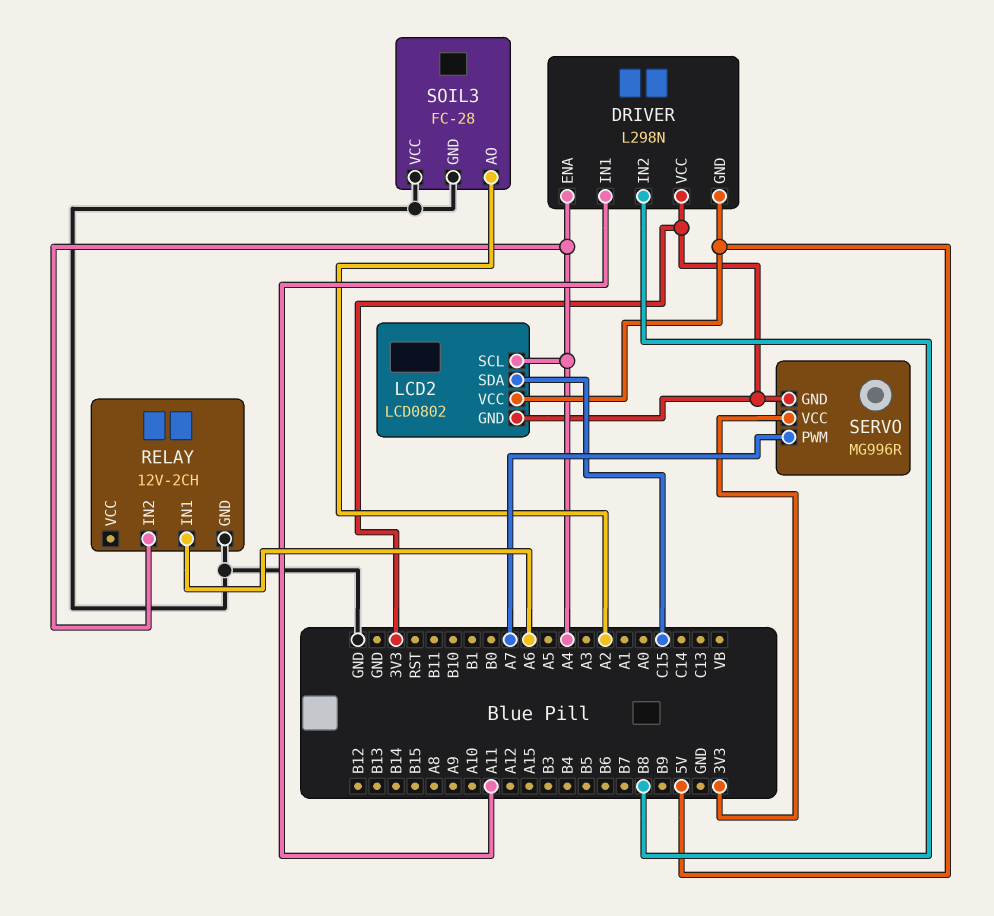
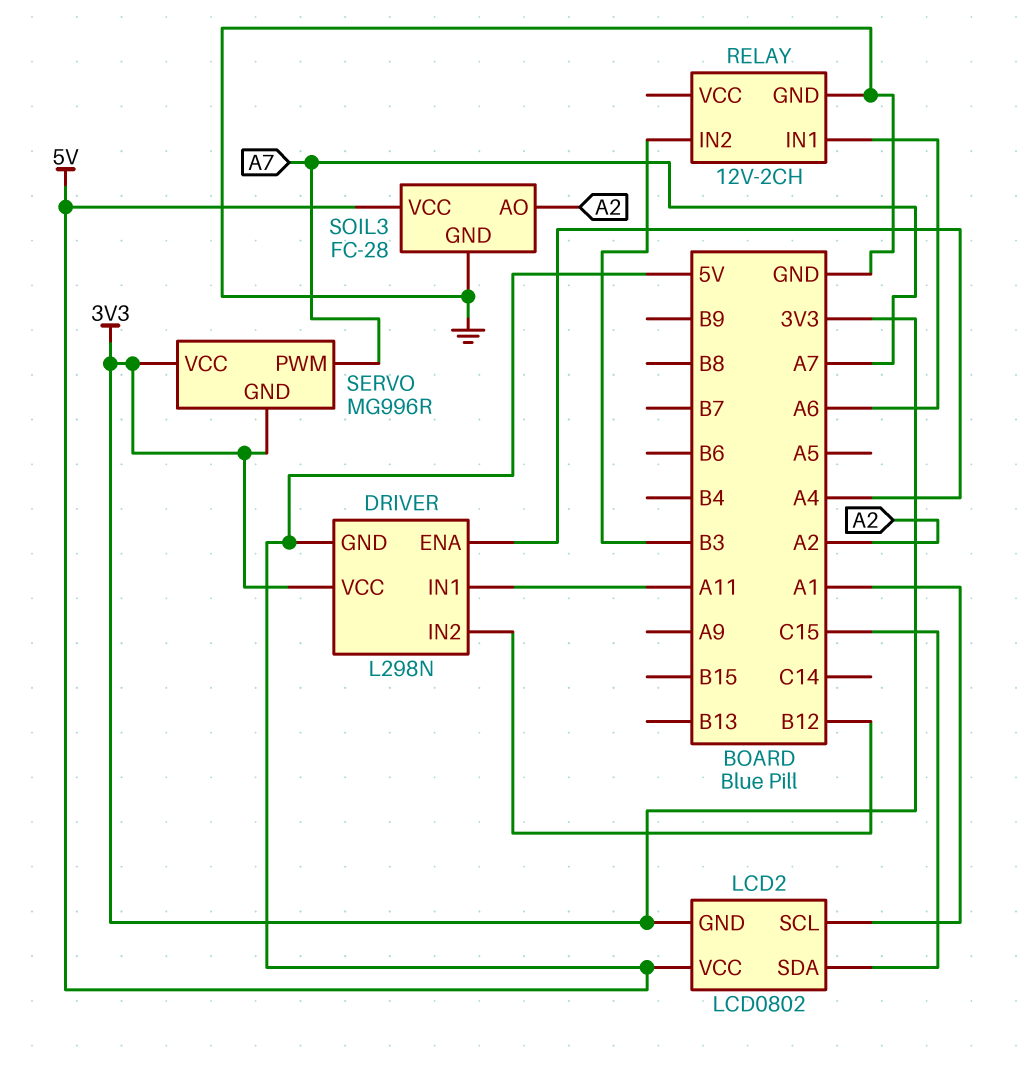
DRIVER pin IN2: B8 -> B12
LCD2 pin SCL: A4 -> A1
RELAY pin IN2: A4 -> B3
SOIL3 pin VCC: GND -> 5V

